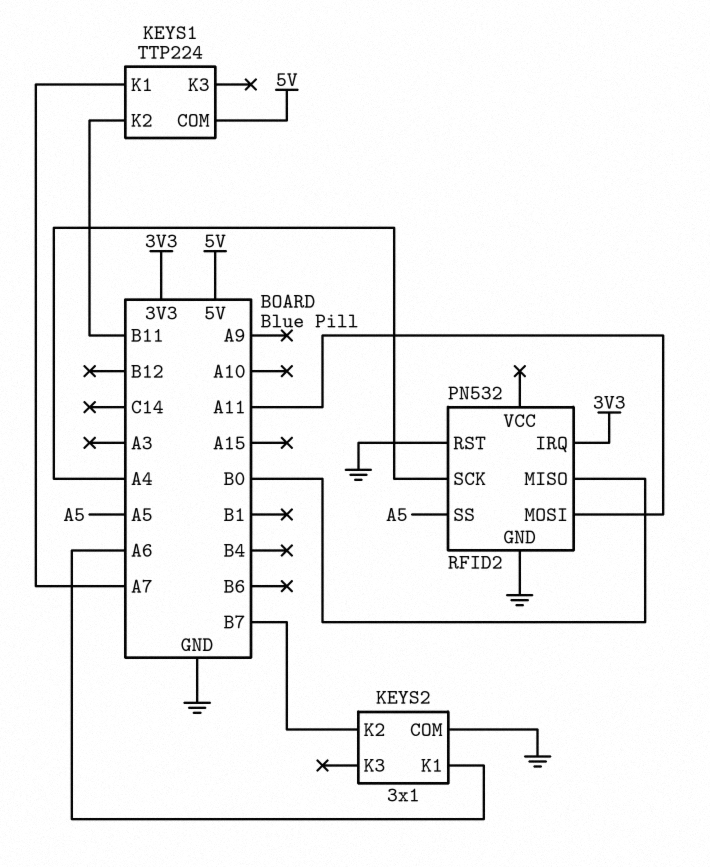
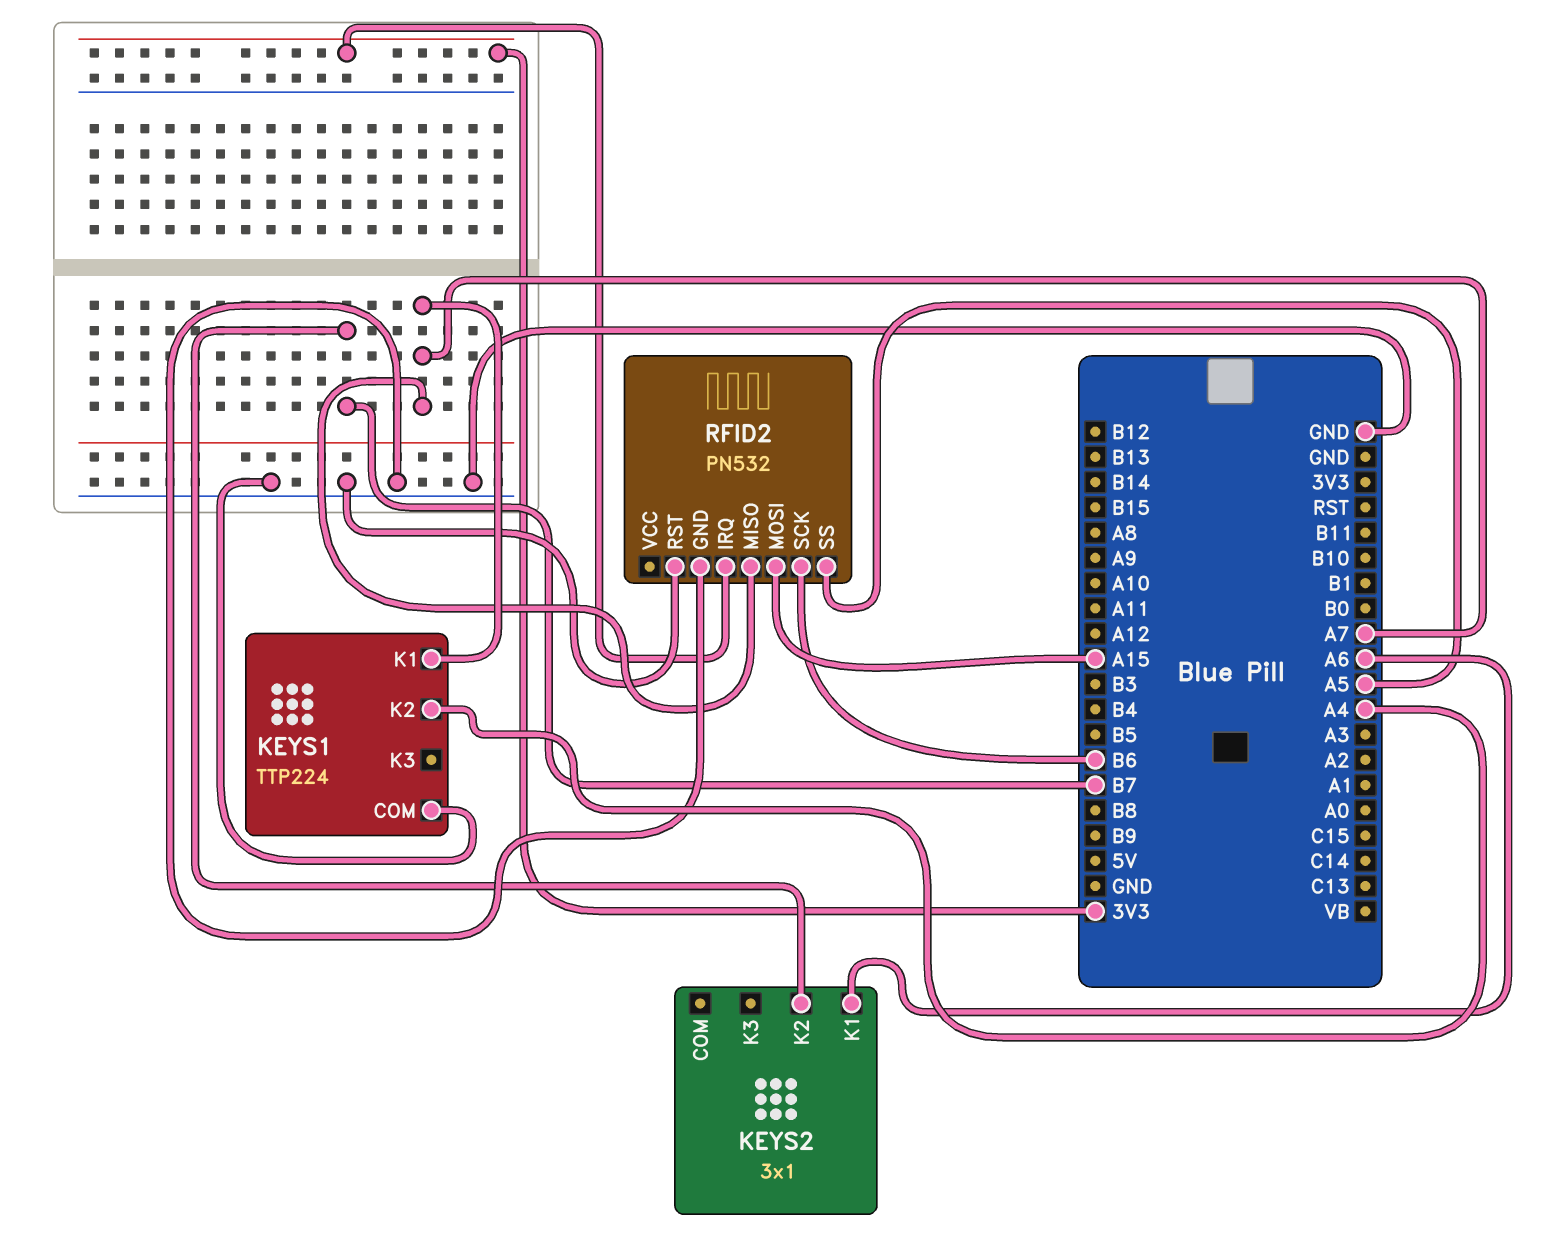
KEYS1 pin COM: 5V -> GND
KEYS1 pin K2: B11 -> A4
KEYS2 pin COM: GND -> none
RFID2 pin MISO: B0 -> A7
RFID2 pin MOSI: A11 -> A15
RFID2 pin SCK: A4 -> B6

